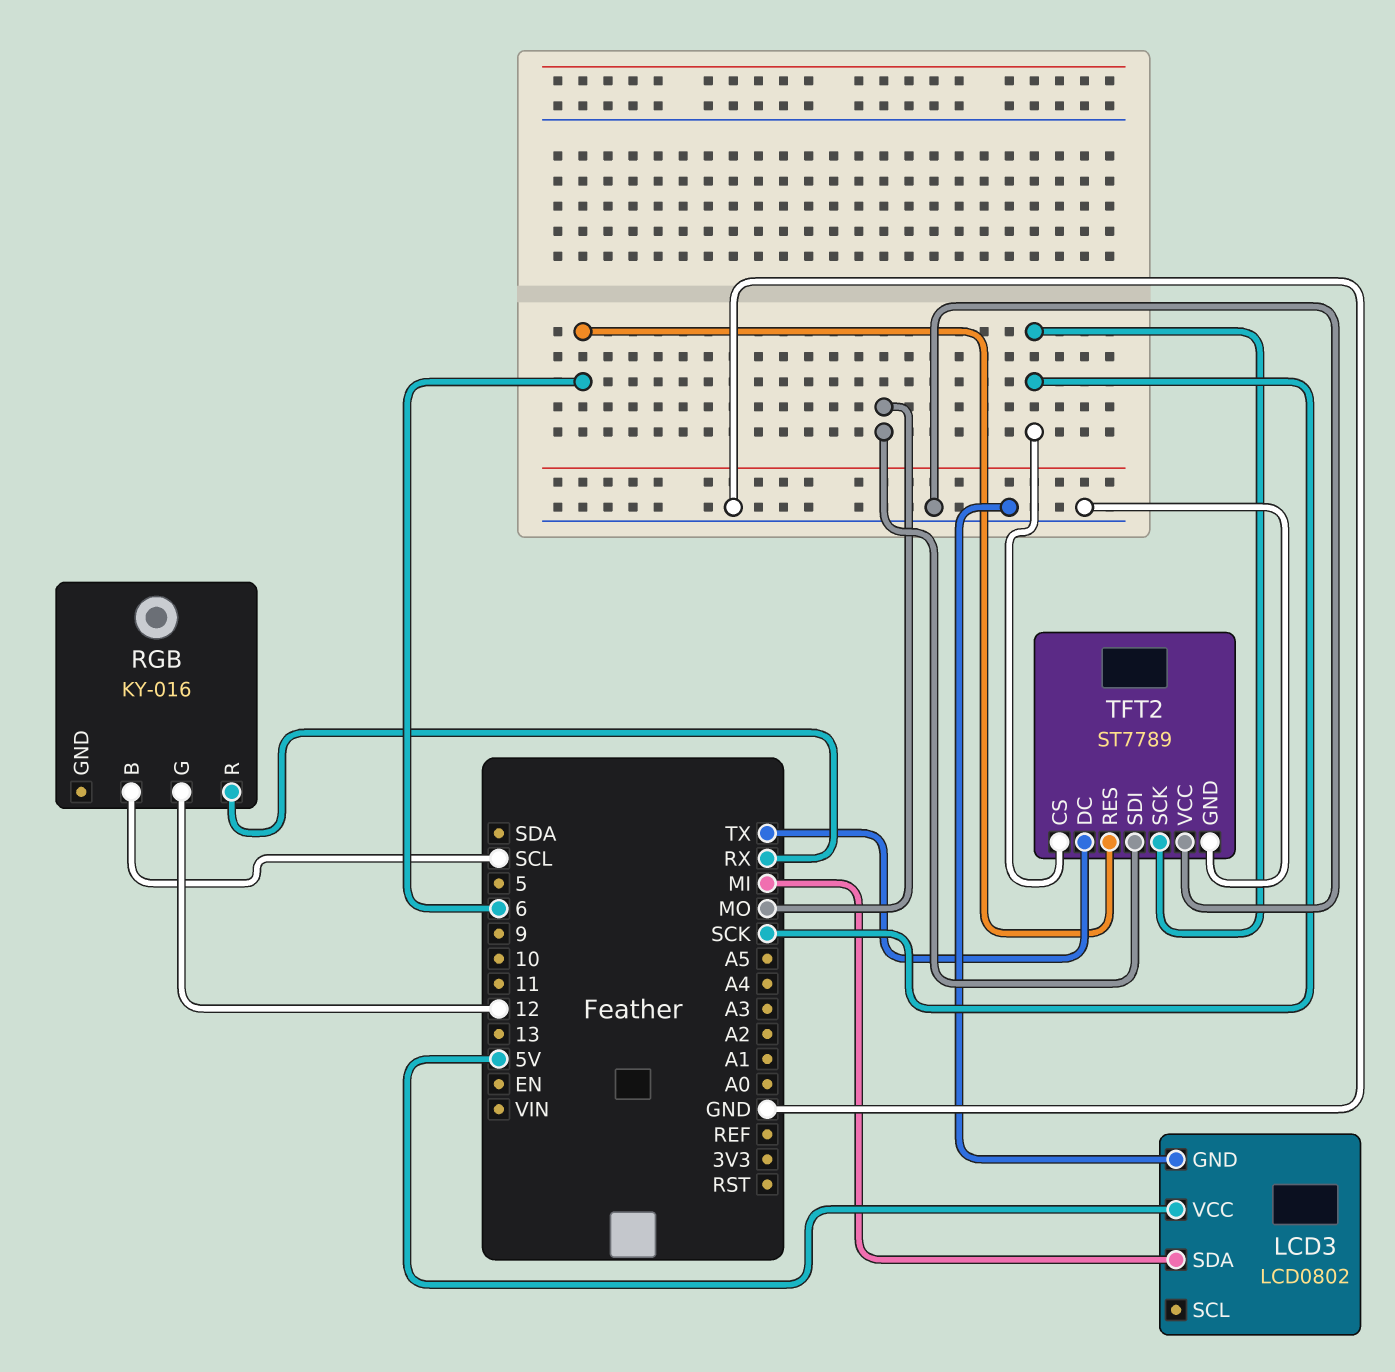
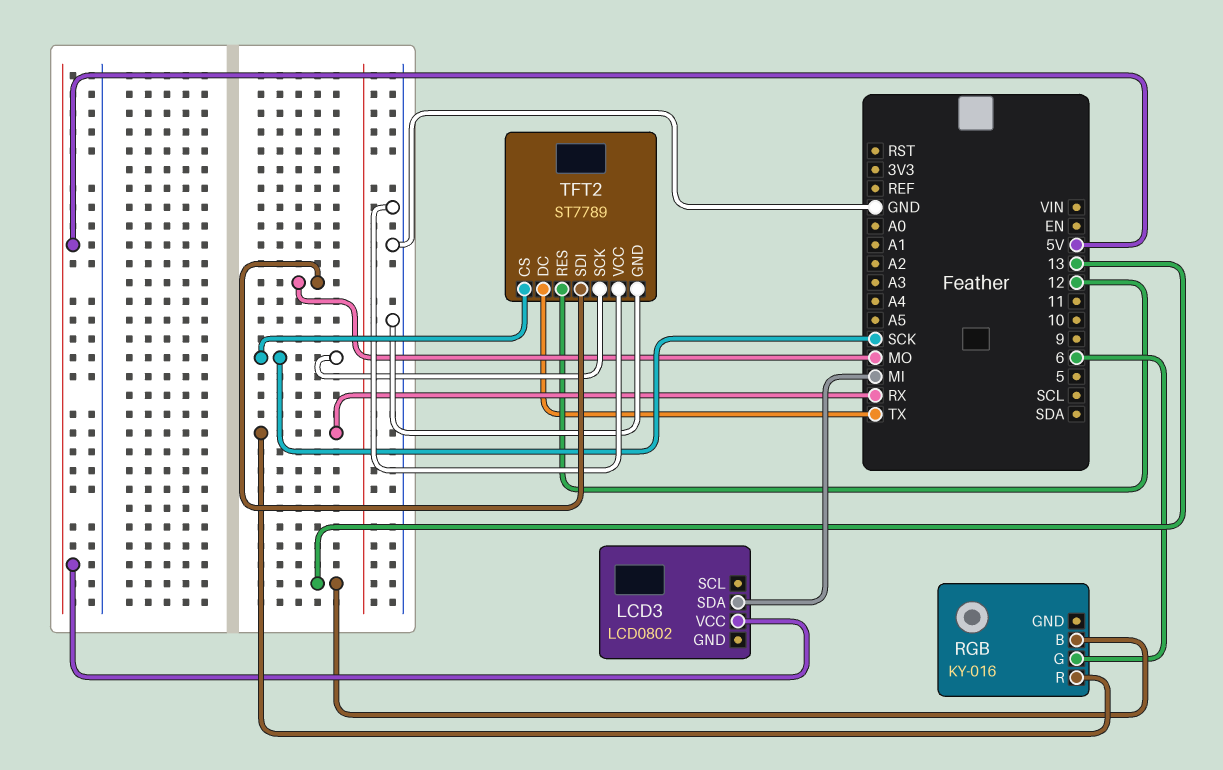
LCD3 pin GND: GND -> none
RGB pin B: SCL -> 13
RGB pin G: 12 -> 6
TFT2 pin RES: 6 -> 12

